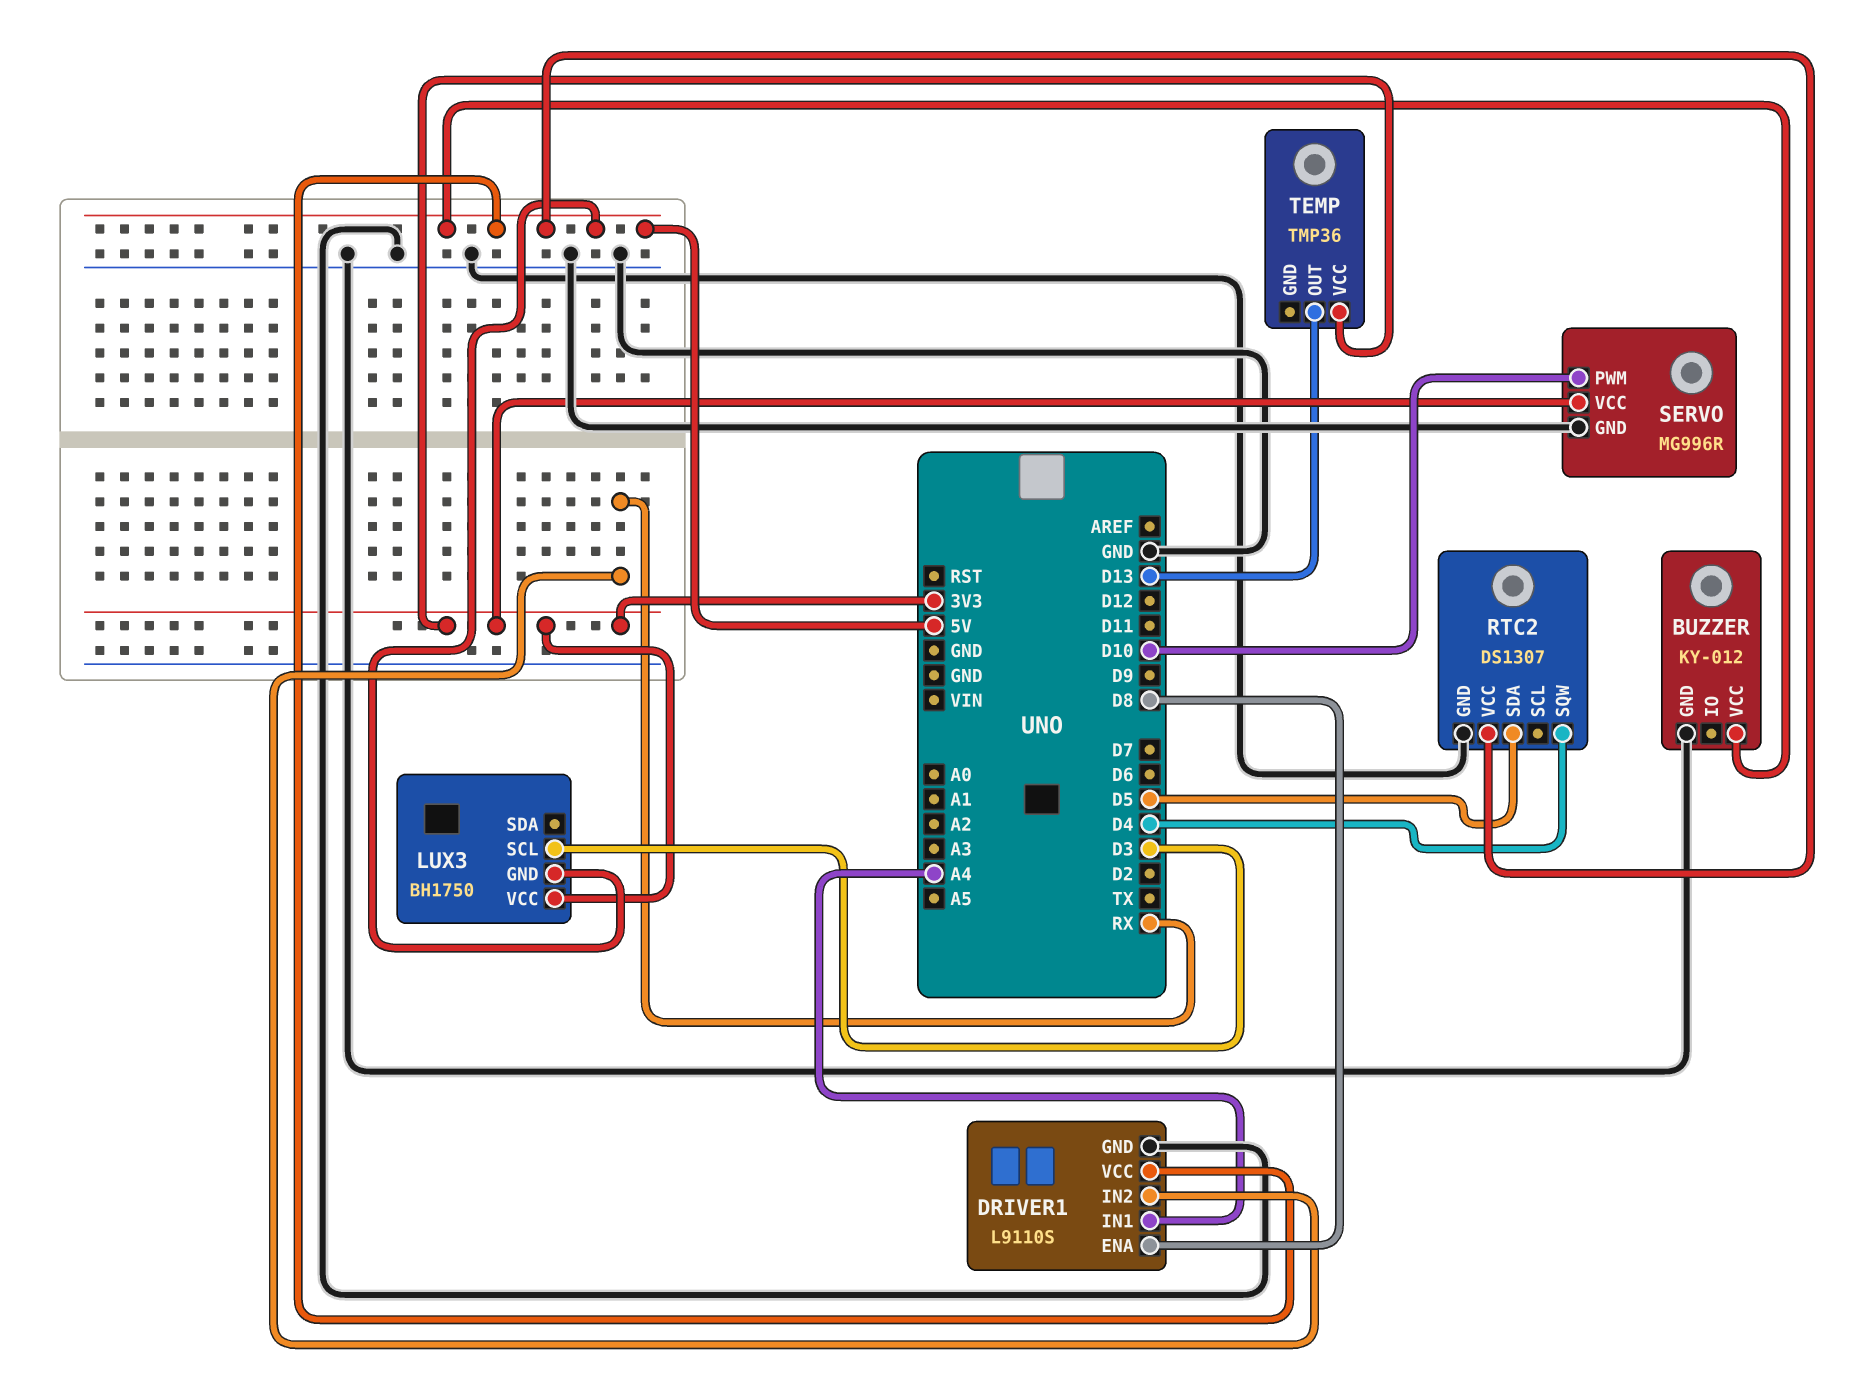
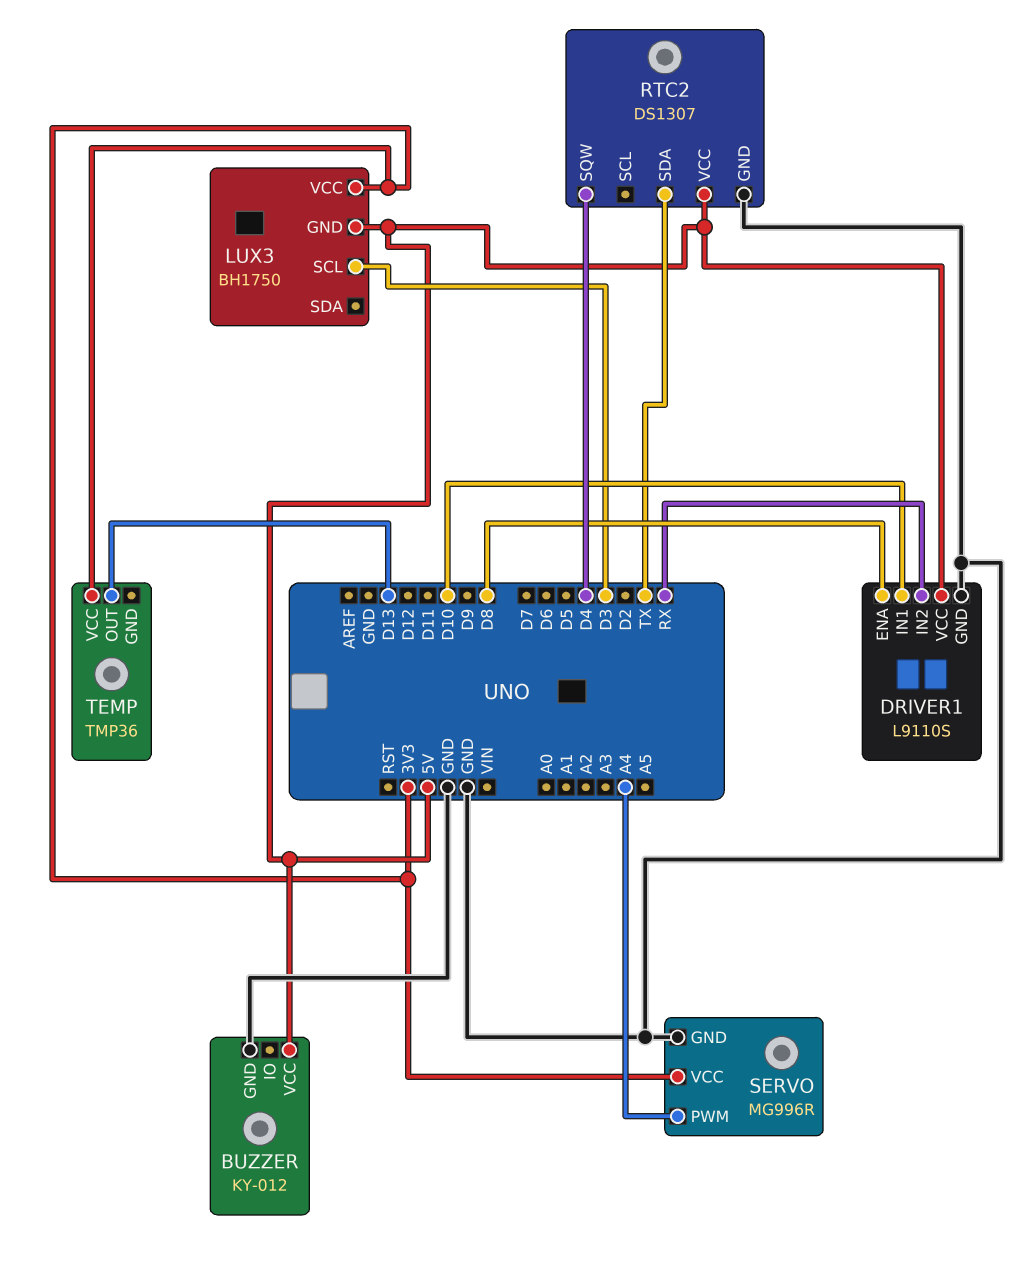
DRIVER1 pin IN1: A4 -> D10
RTC2 pin SDA: D5 -> TX
SERVO pin PWM: D10 -> A4

